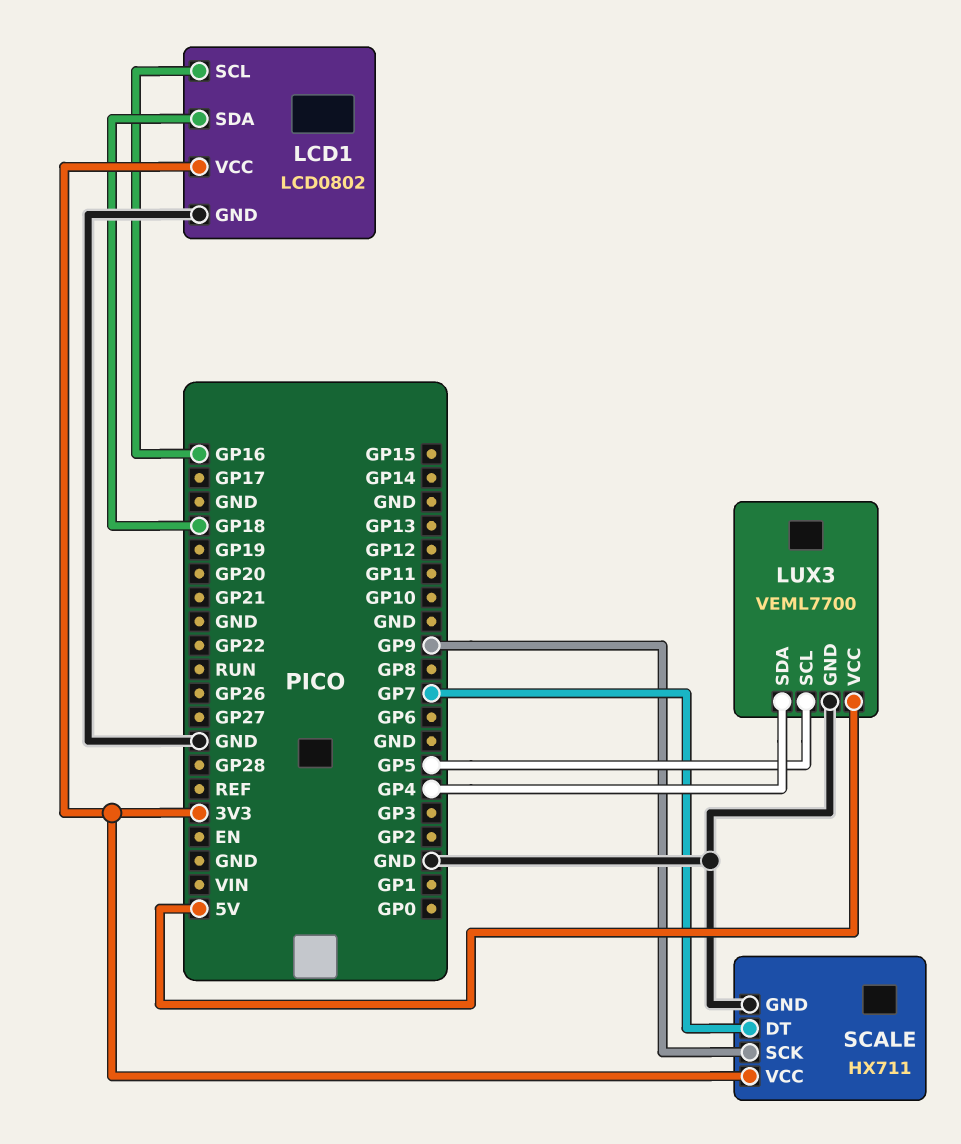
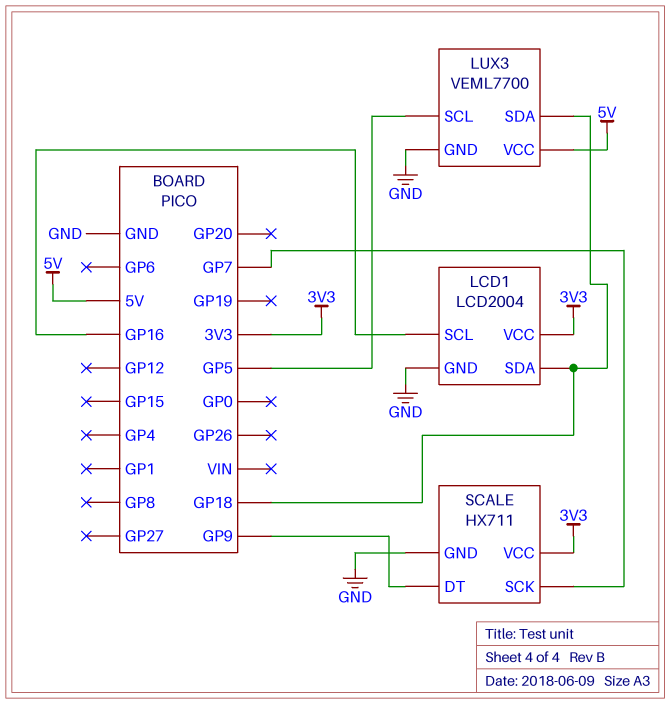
LCD1: LCD0802 -> LCD2004
LUX3 pin SDA: GP4 -> GP18
SCALE pin DT: GP7 -> GP9
SCALE pin SCK: GP9 -> GP7

